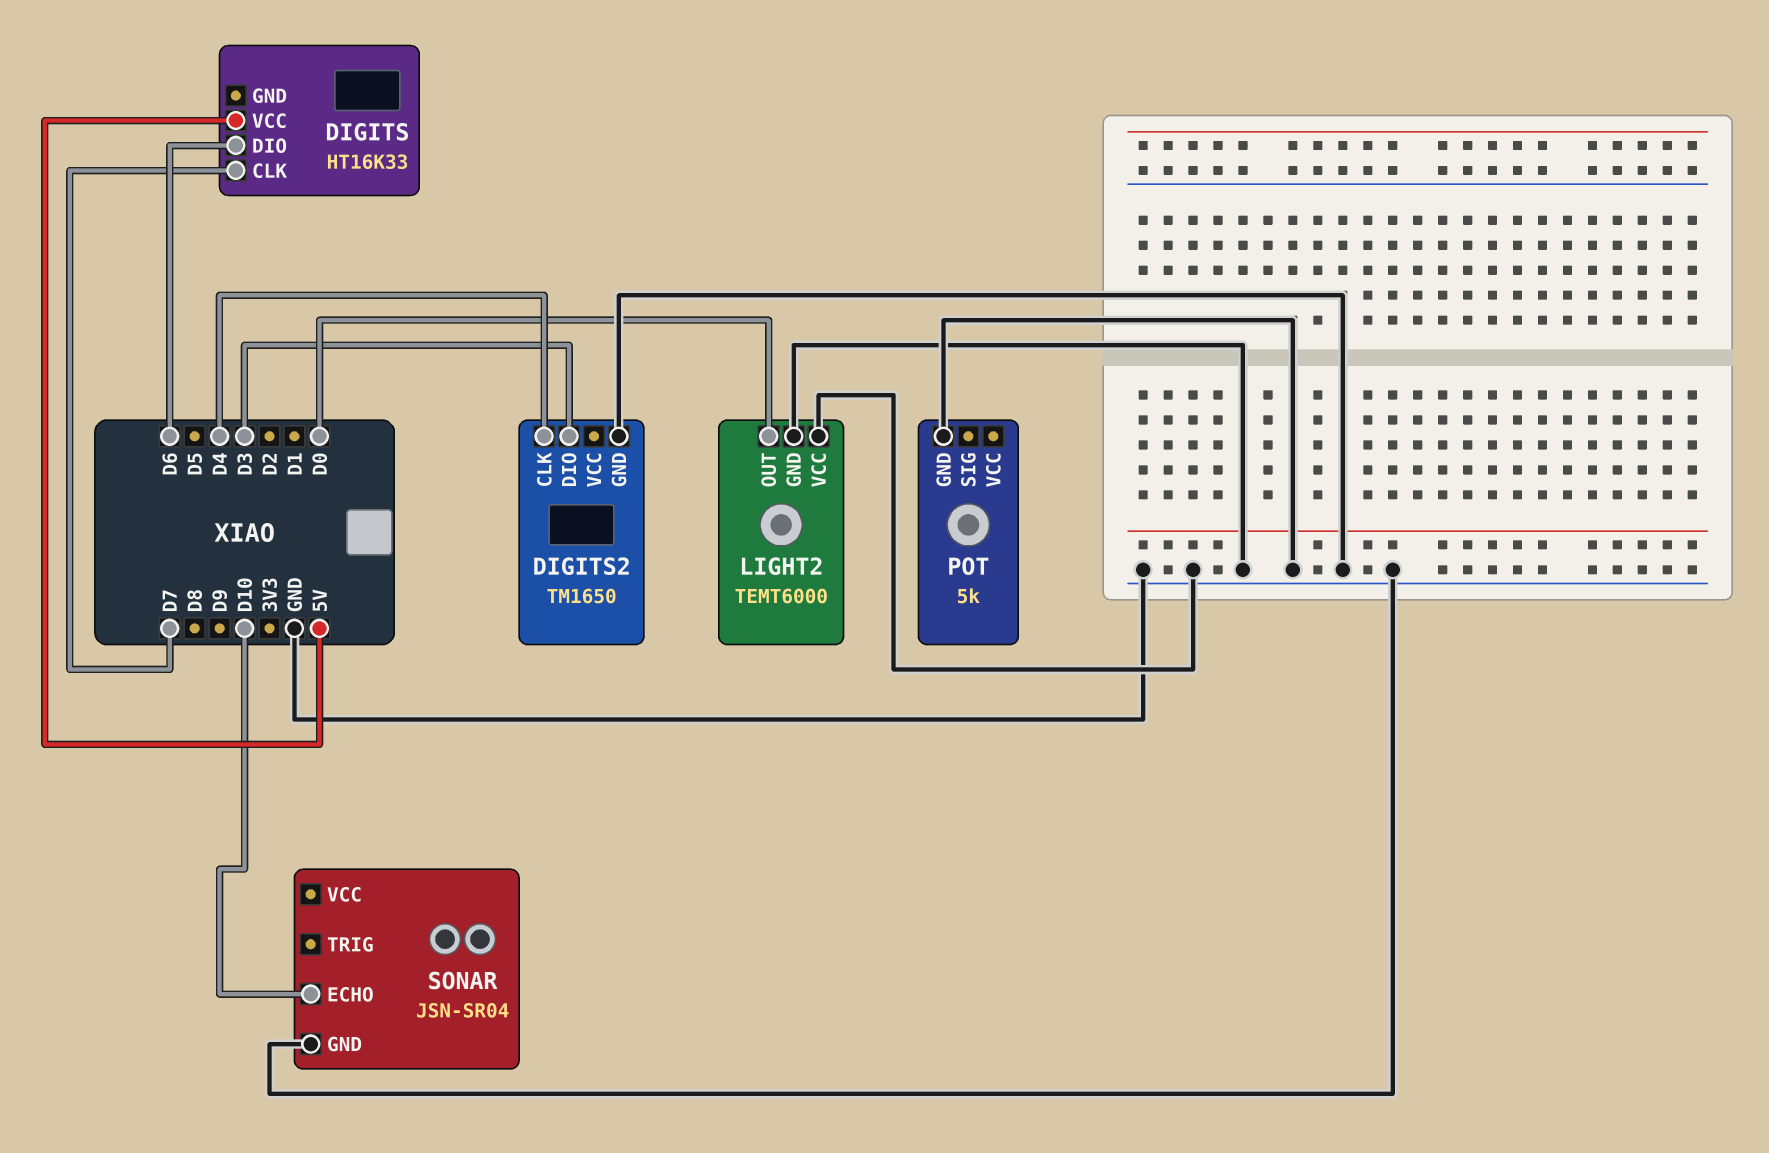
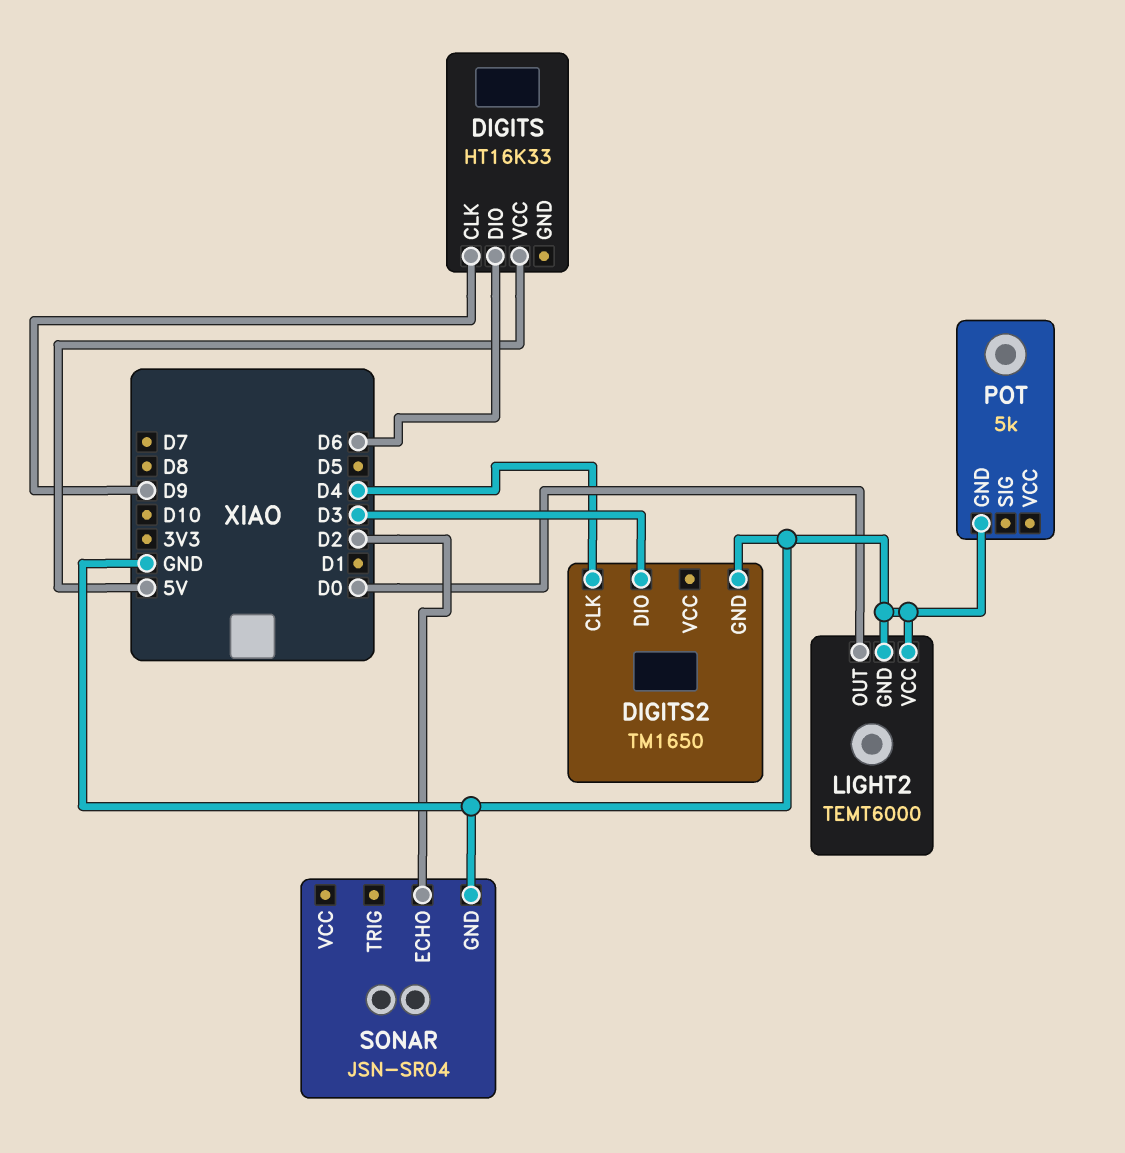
DIGITS pin CLK: D7 -> D9
SONAR pin ECHO: D10 -> D2

